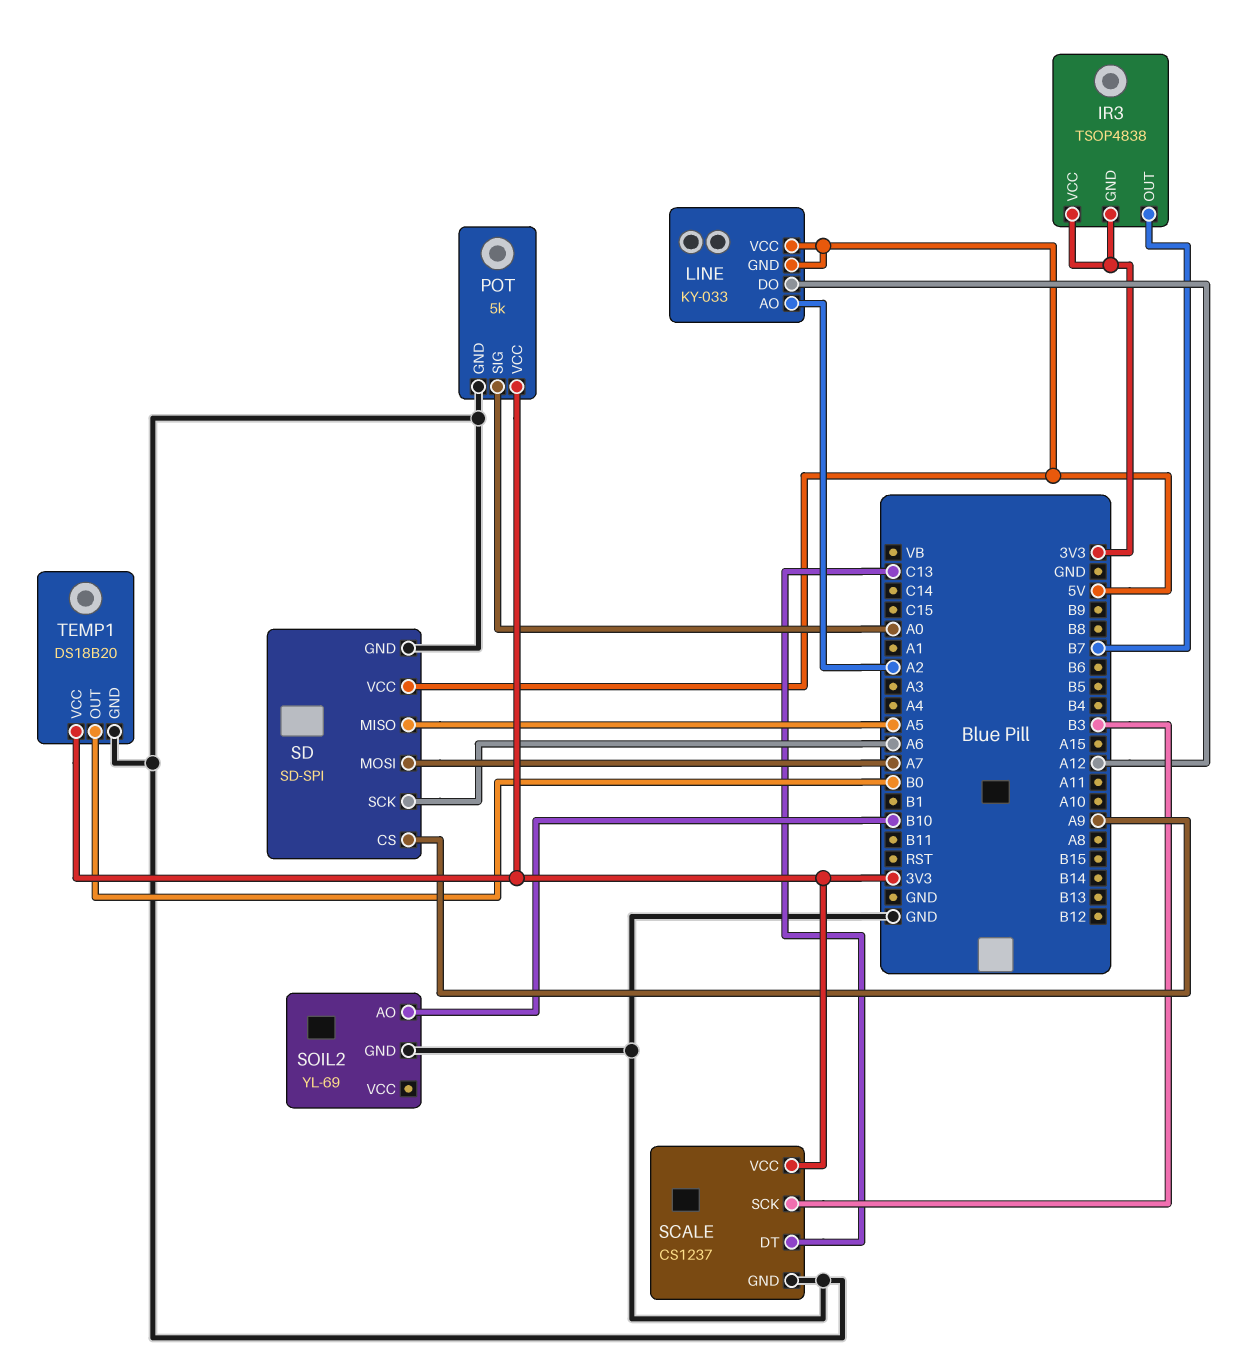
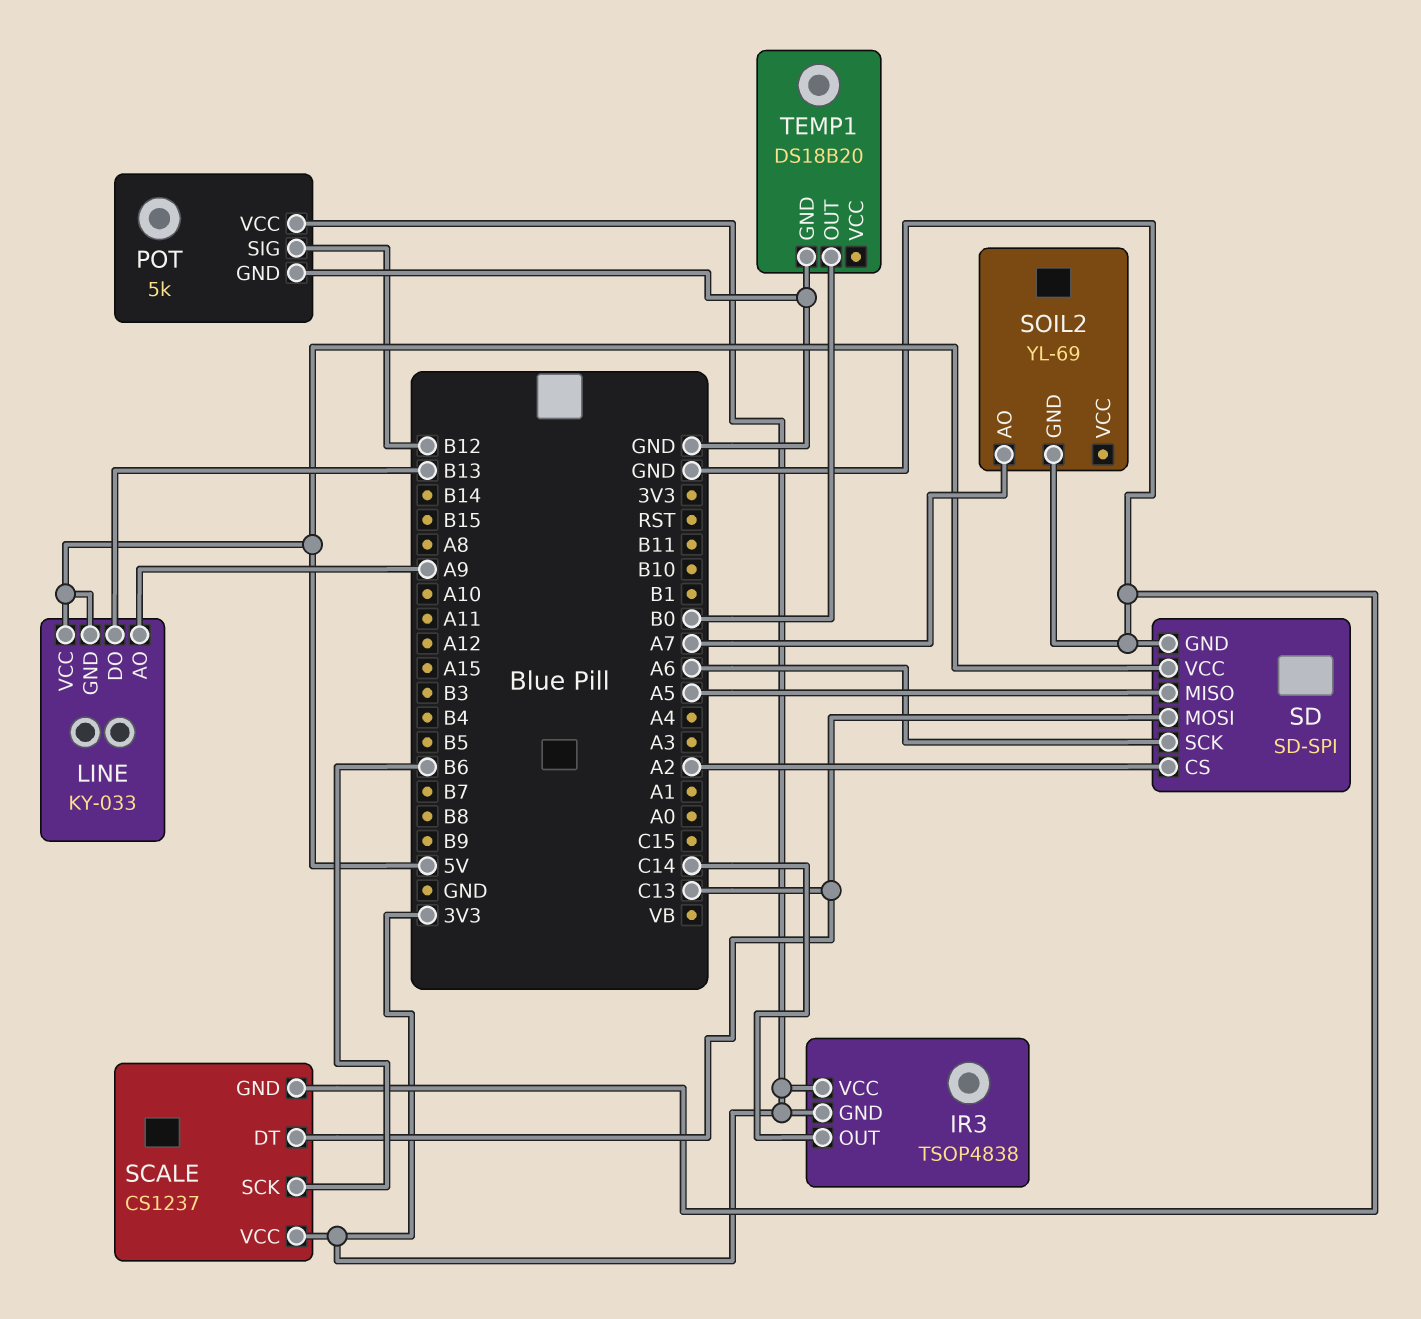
IR3 pin OUT: B7 -> C14
LINE pin AO: A2 -> A9
LINE pin DO: A12 -> B13
POT pin SIG: A0 -> B12
SCALE pin SCK: B3 -> B6
SD pin CS: A9 -> A2
SD pin MOSI: A7 -> C13
SOIL2 pin AO: B10 -> A7
TEMP1 pin VCC: 3V3 -> none

